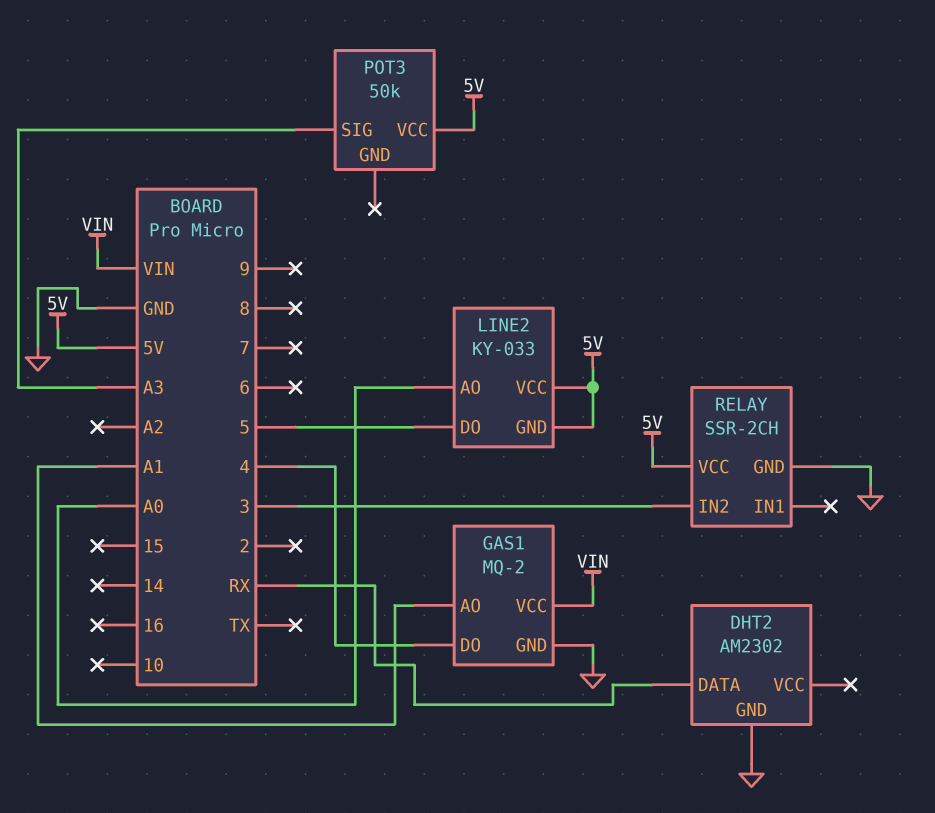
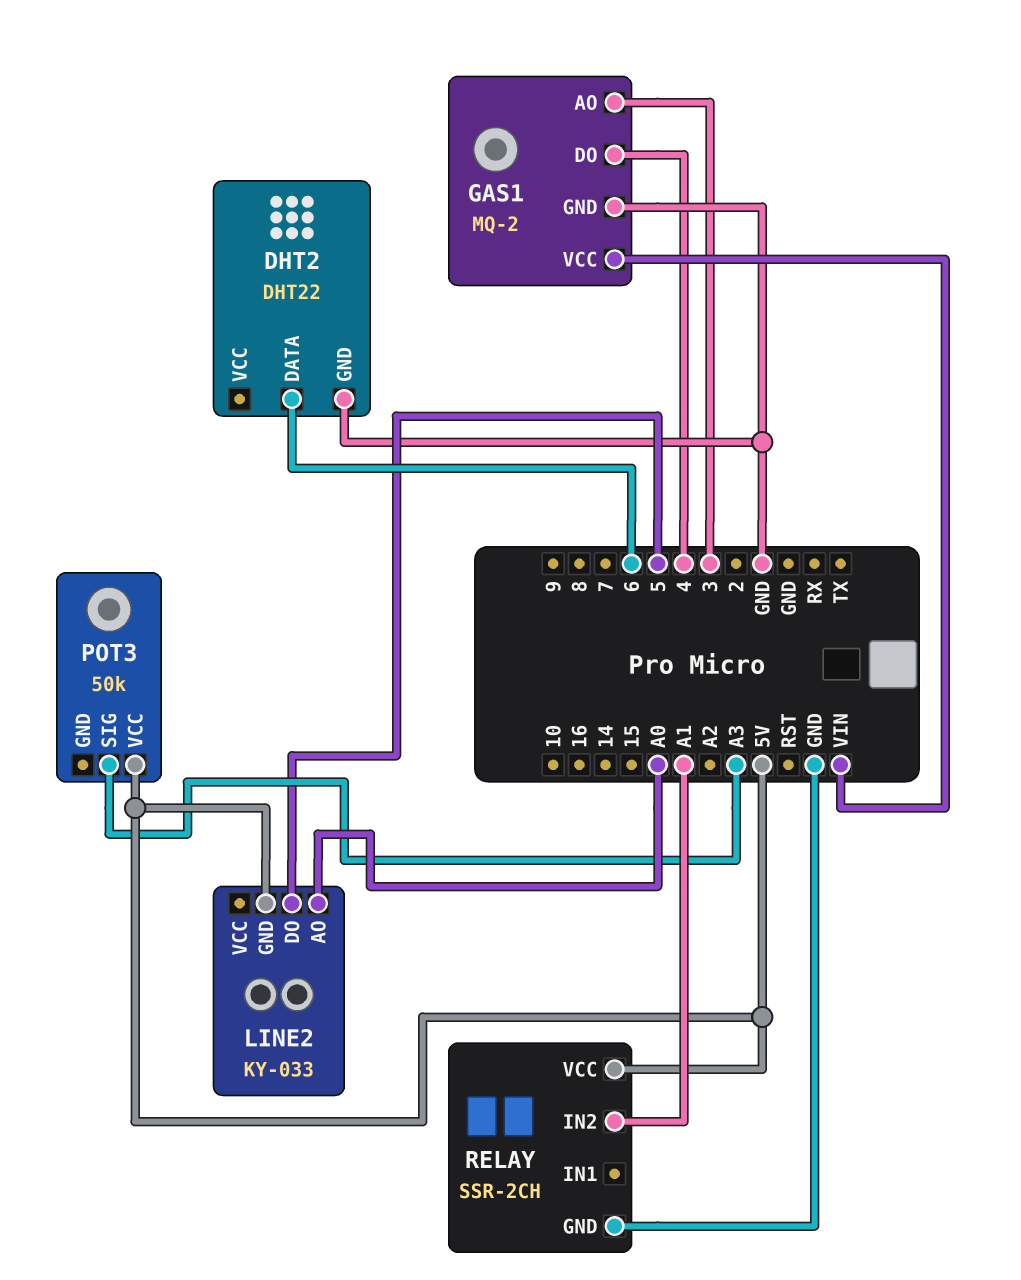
DHT2: AM2302 -> DHT22
DHT2 pin DATA: RX -> 6
GAS1 pin AO: A1 -> 3
LINE2 pin VCC: 5V -> none
RELAY pin IN2: 3 -> A1

